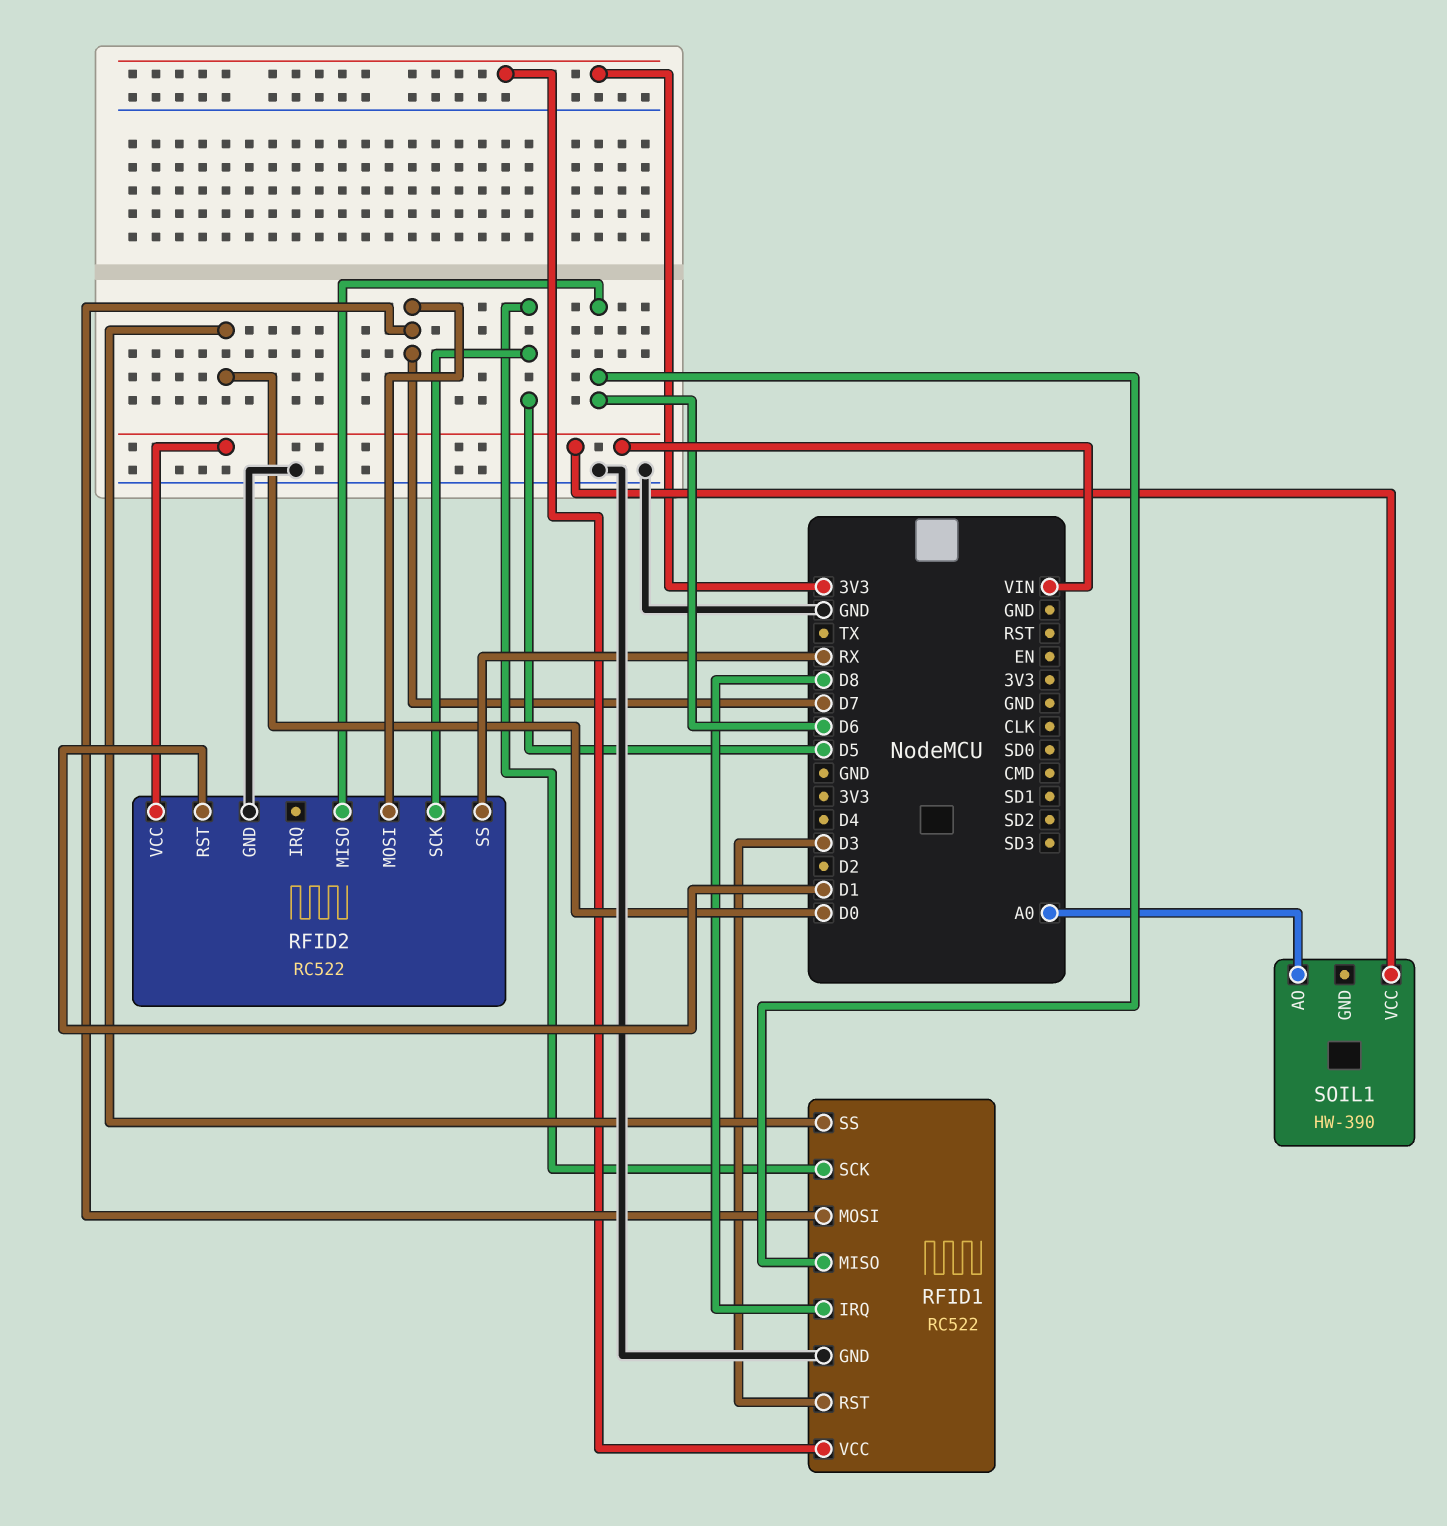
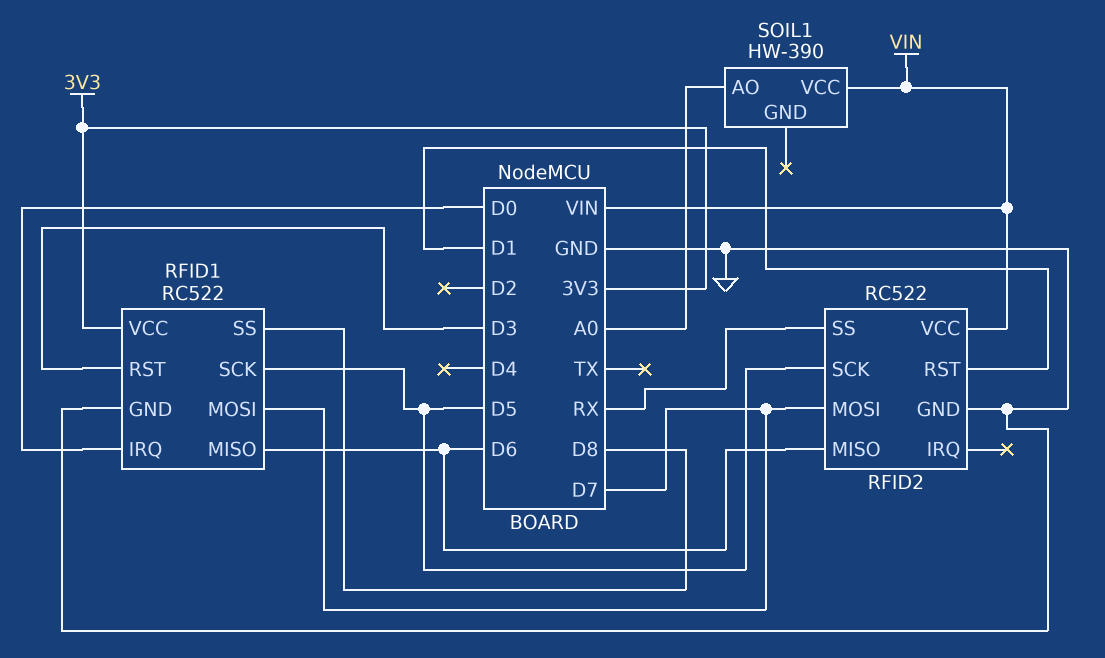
RFID1 pin IRQ: D8 -> D0
RFID1 pin SS: D0 -> D8

